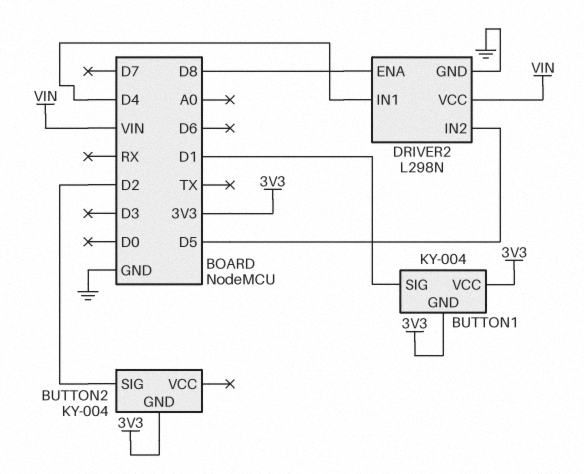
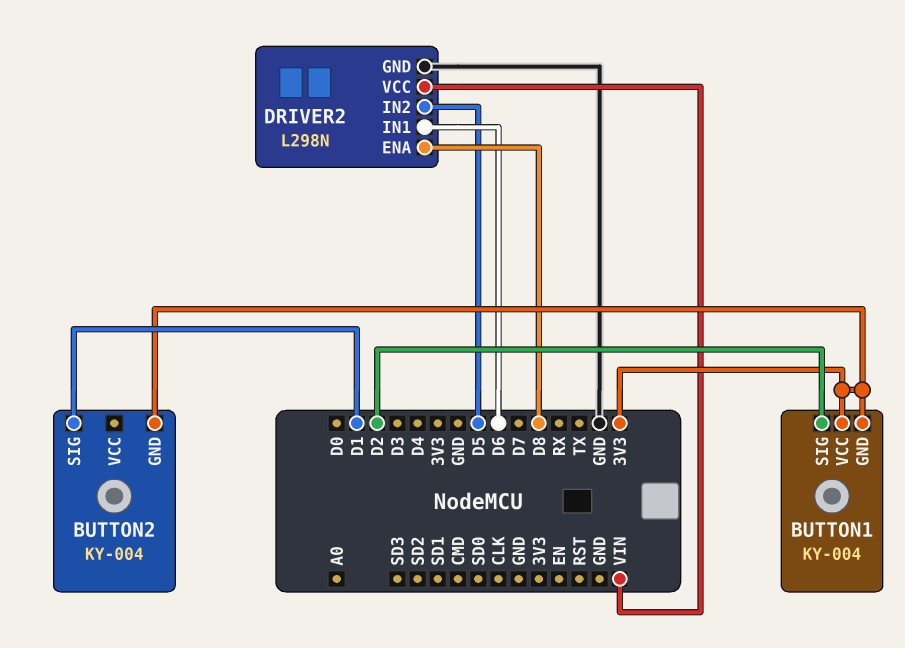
BUTTON1 pin SIG: D1 -> D2
BUTTON2 pin SIG: D2 -> D1
DRIVER2 pin IN1: D4 -> D6

